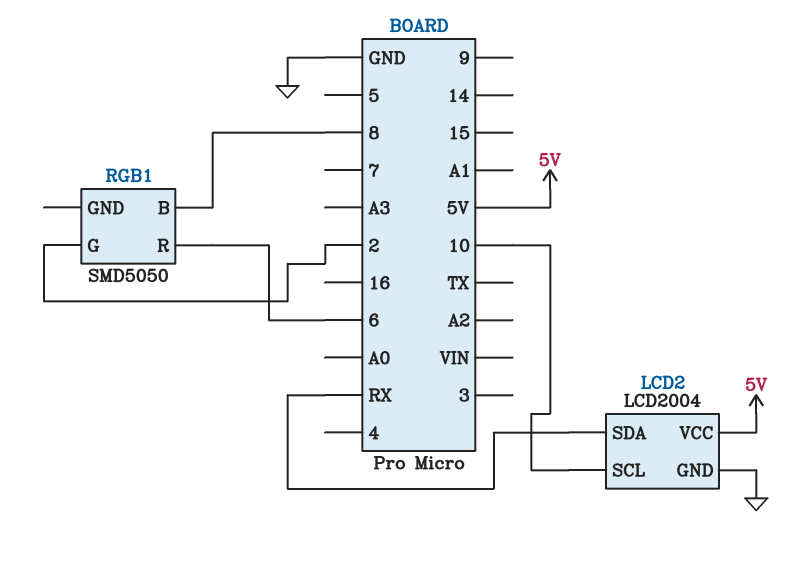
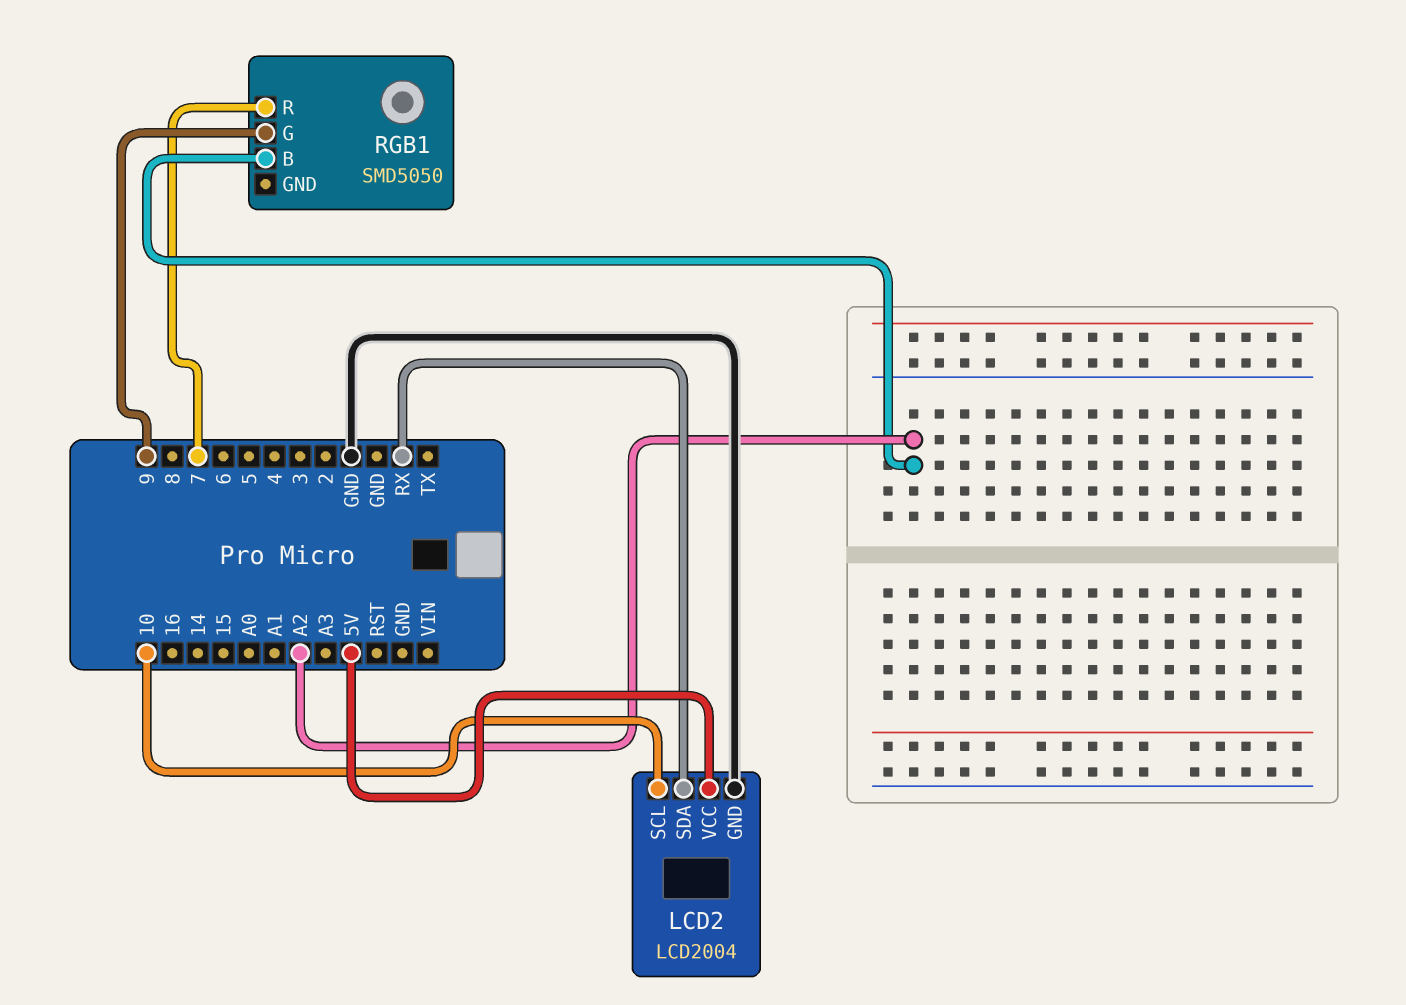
RGB1 pin B: 8 -> A2
RGB1 pin G: 2 -> 9
RGB1 pin R: 6 -> 7

